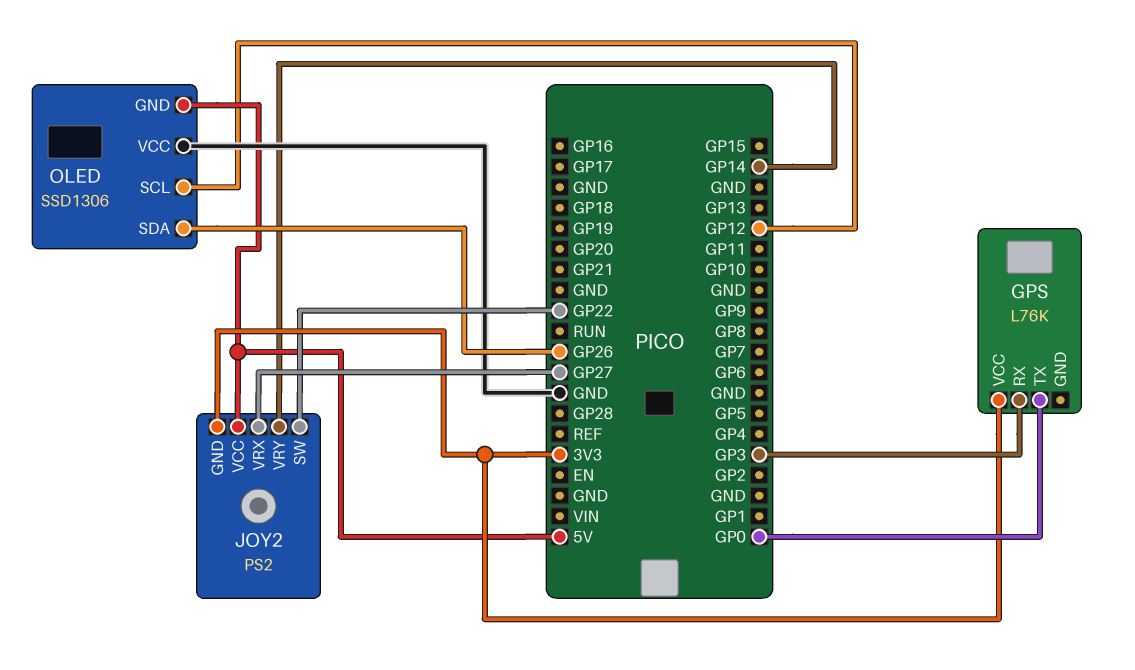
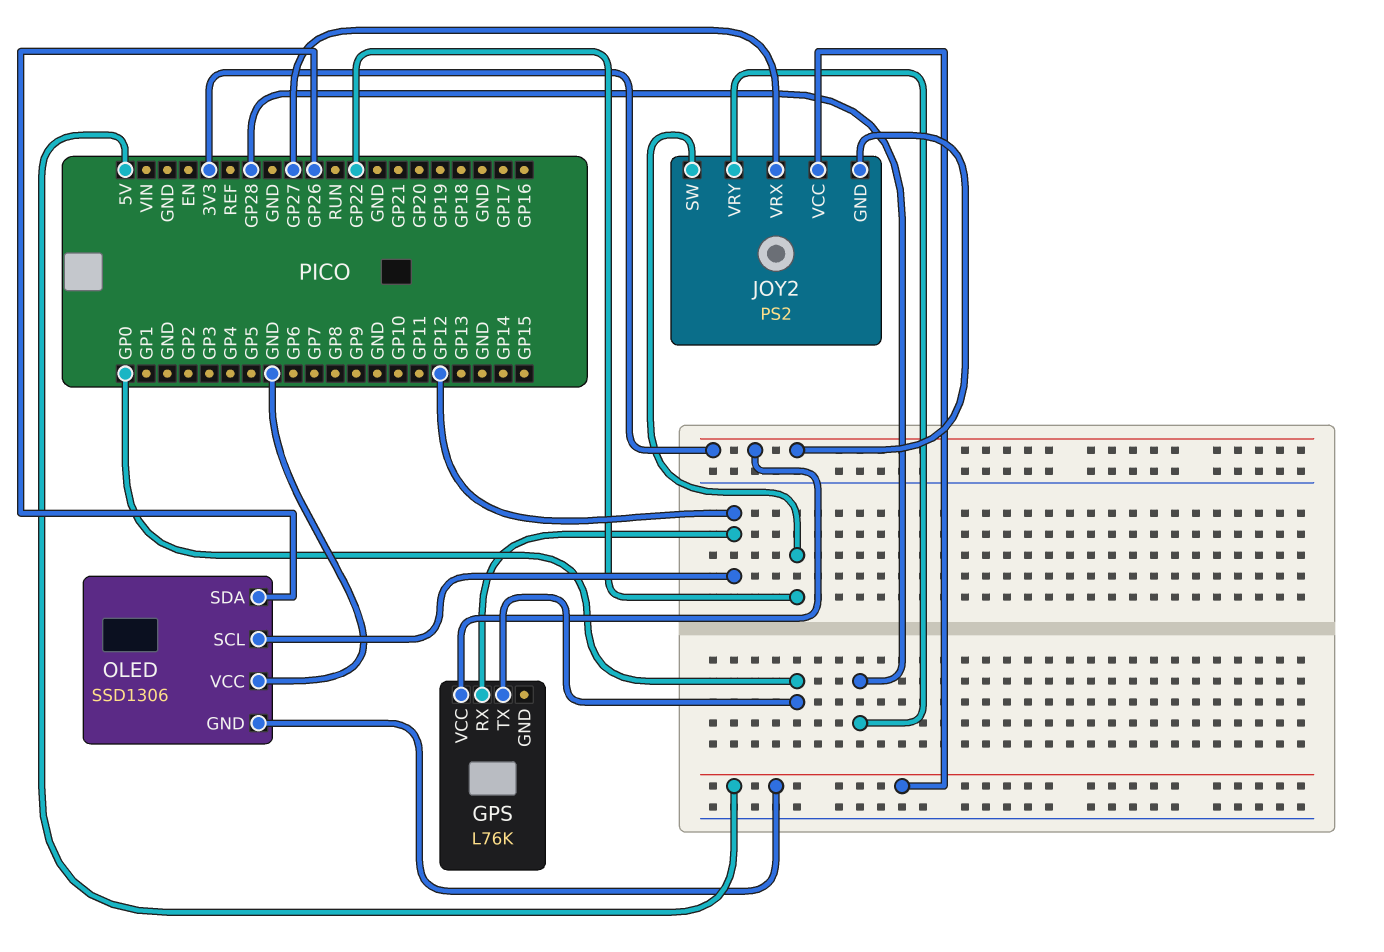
GPS pin RX: GP3 -> GP12
JOY2 pin VRY: GP14 -> GP28

